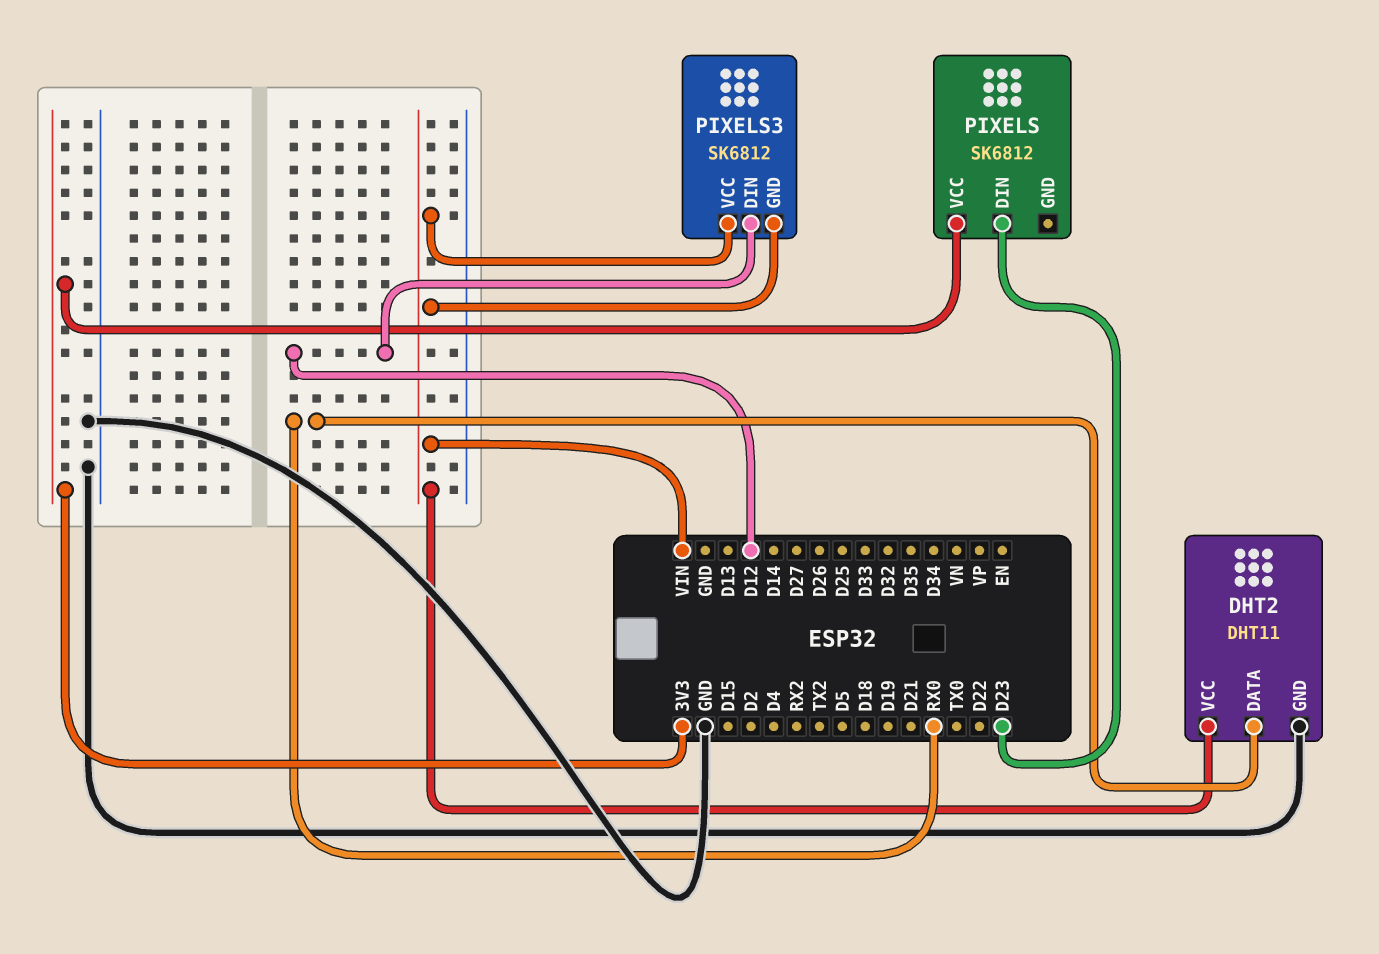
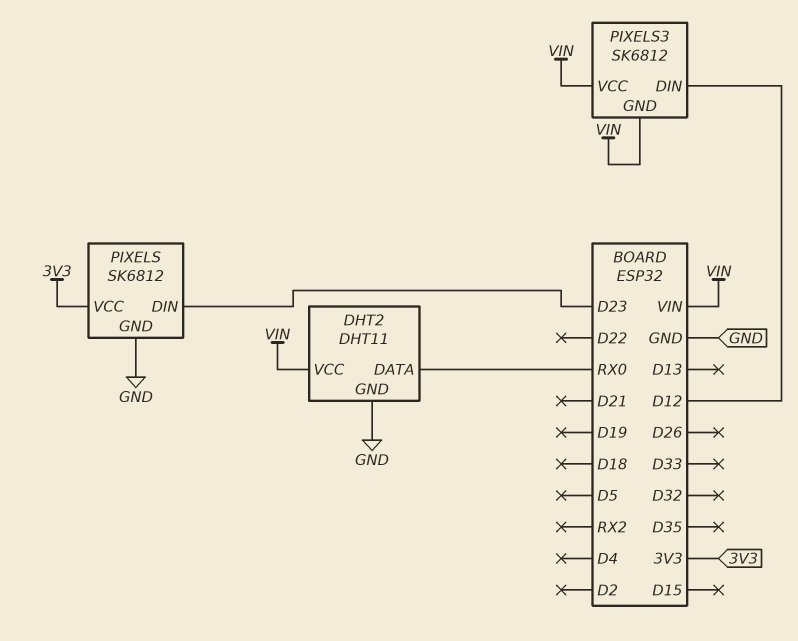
PIXELS pin GND: none -> GND

